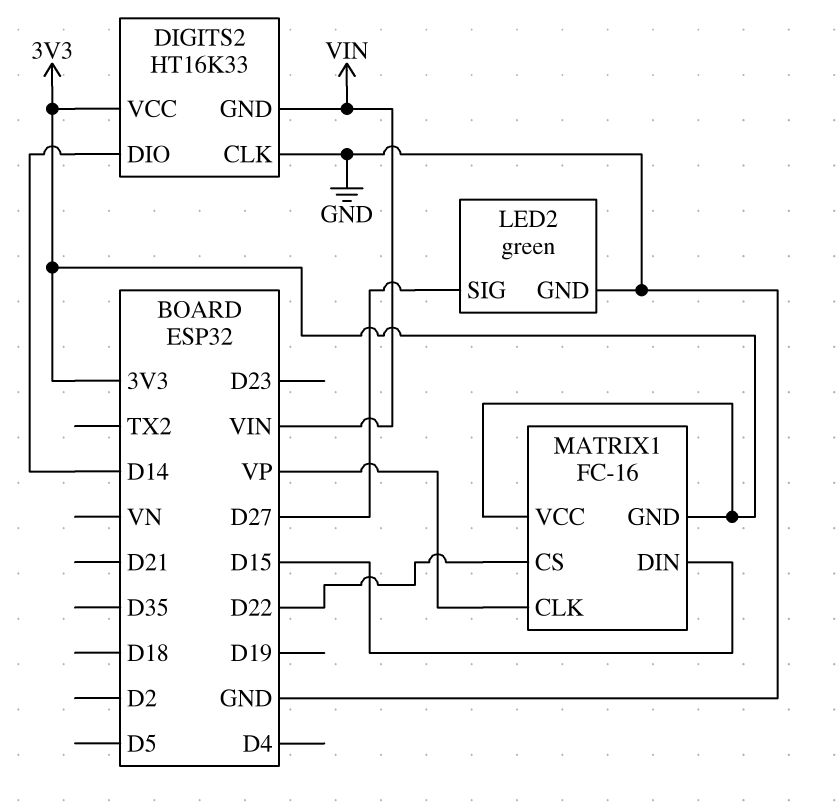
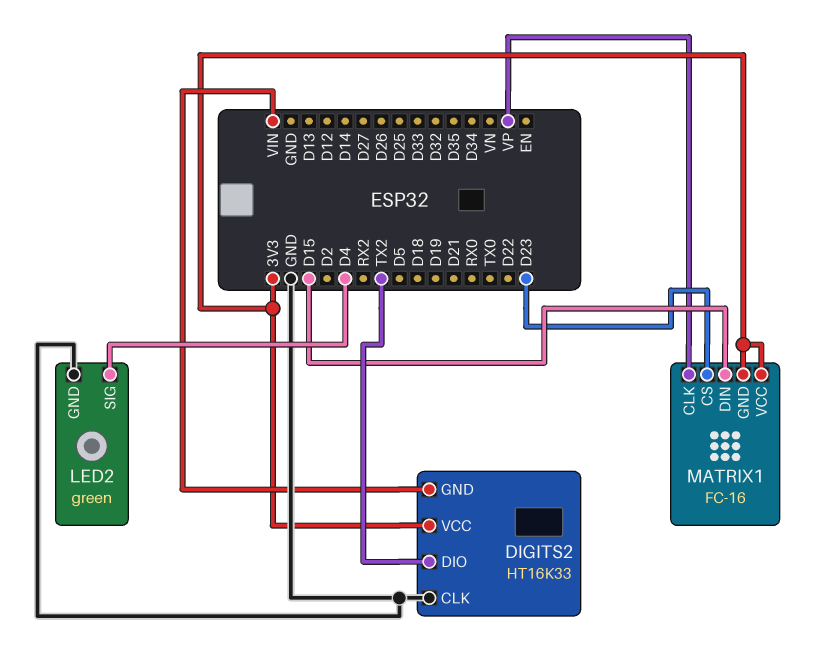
DIGITS2 pin DIO: D14 -> TX2
LED2 pin SIG: D27 -> D4
MATRIX1 pin CS: D22 -> D23

